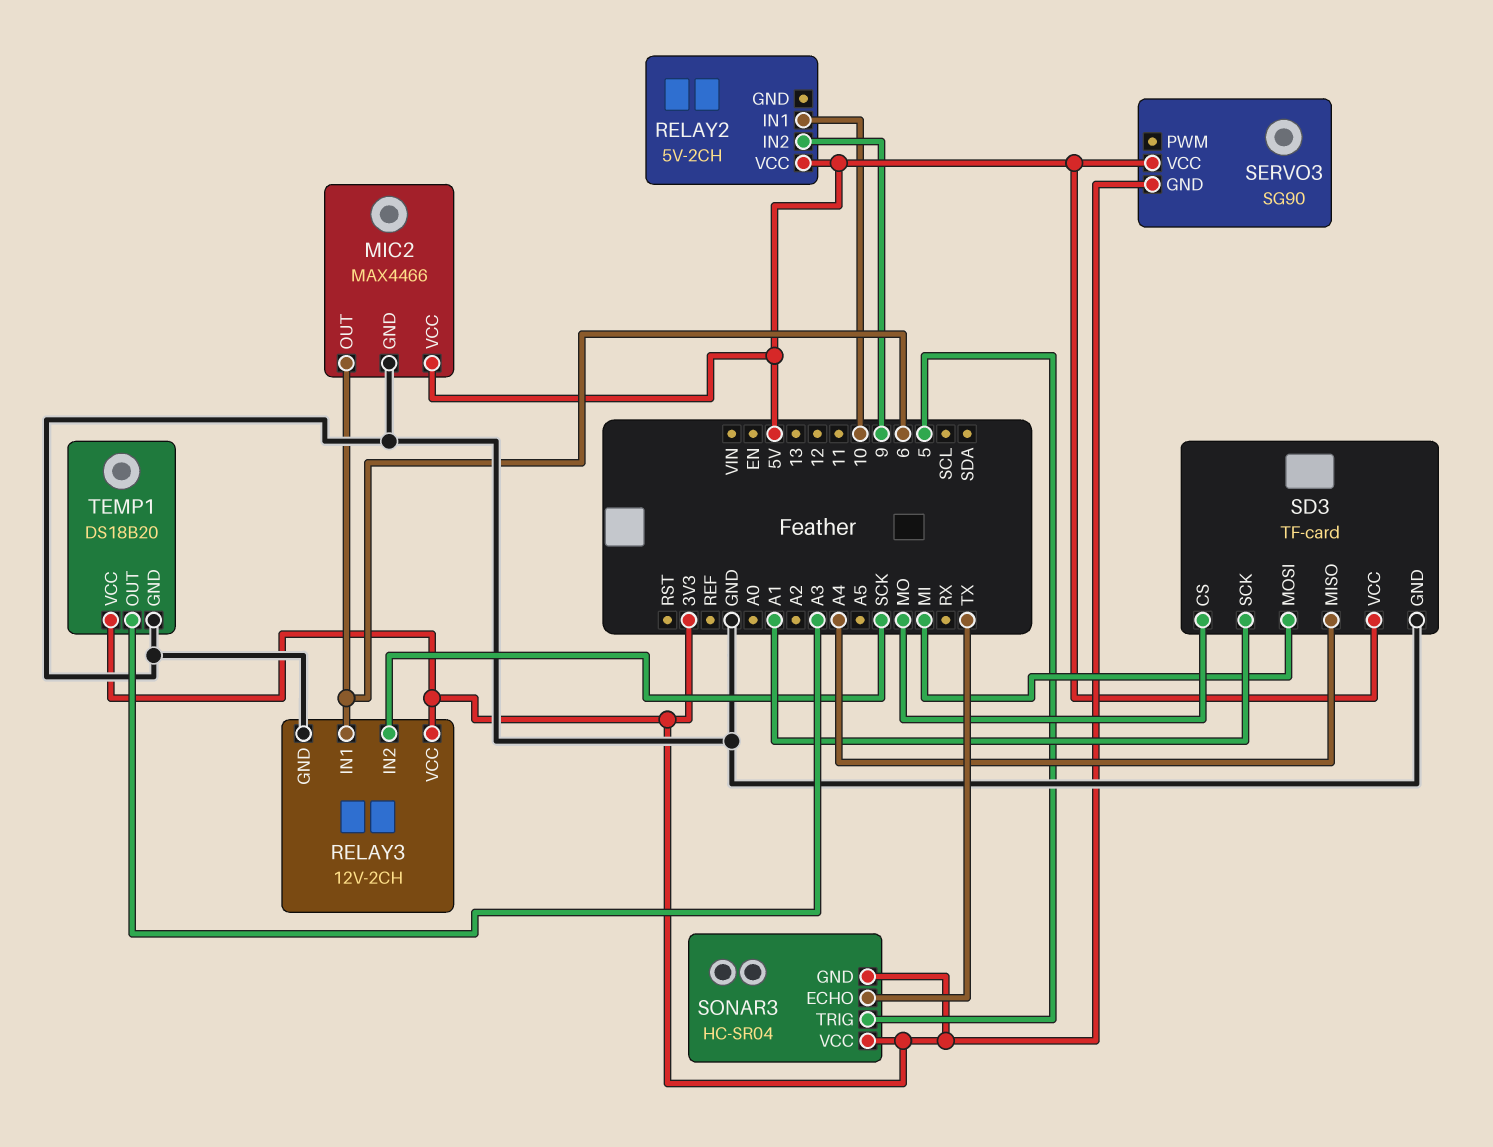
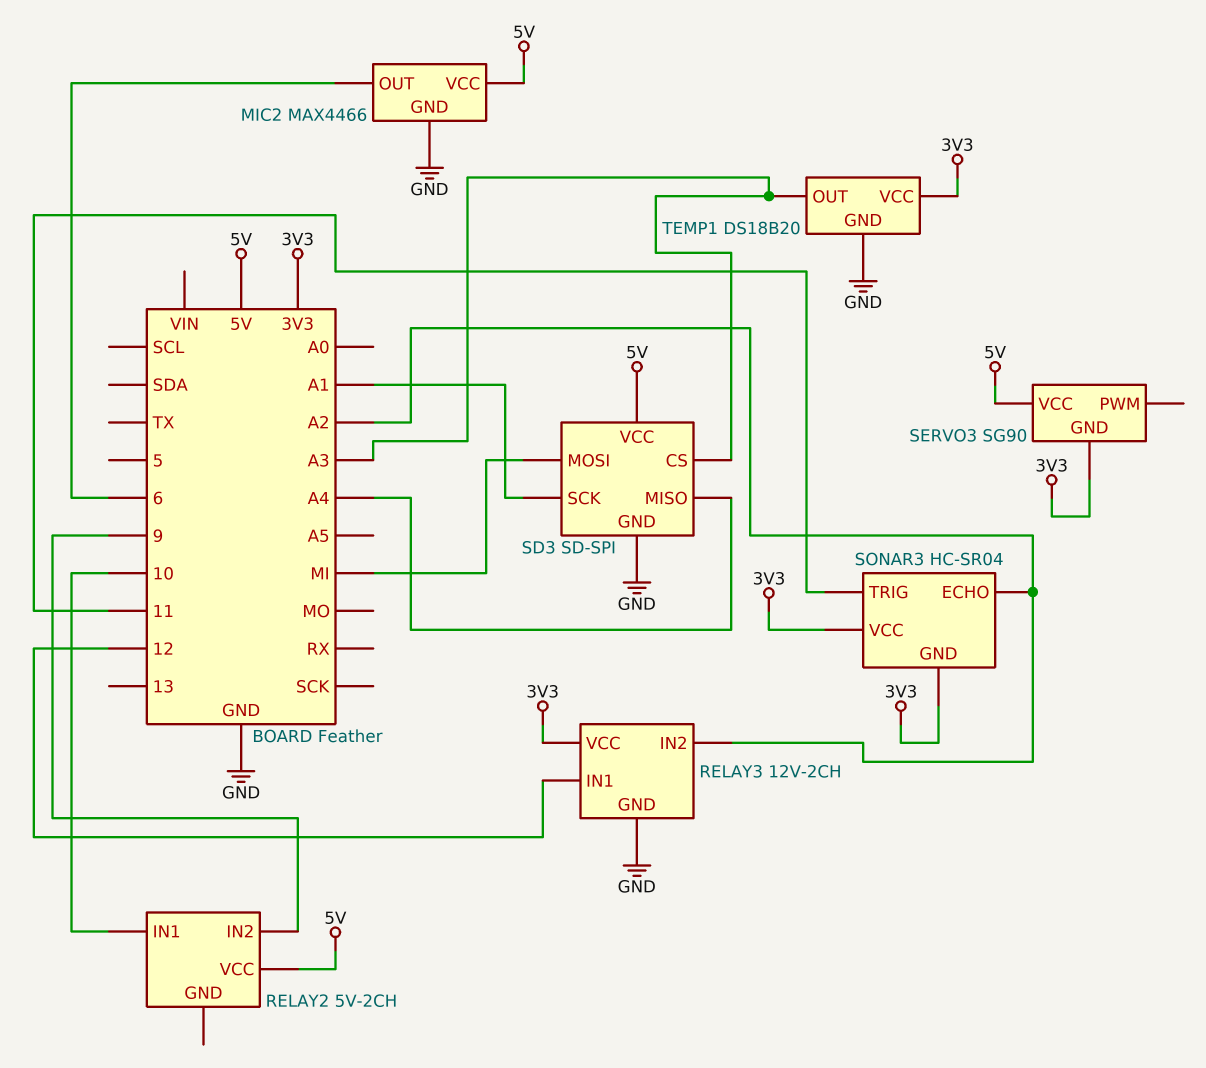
RELAY3 pin IN1: 6 -> 12
RELAY3 pin IN2: SCK -> A2
SD3: TF-card -> SD-SPI
SD3 pin CS: MO -> A3
SONAR3 pin ECHO: TX -> A2
SONAR3 pin TRIG: 5 -> 11

